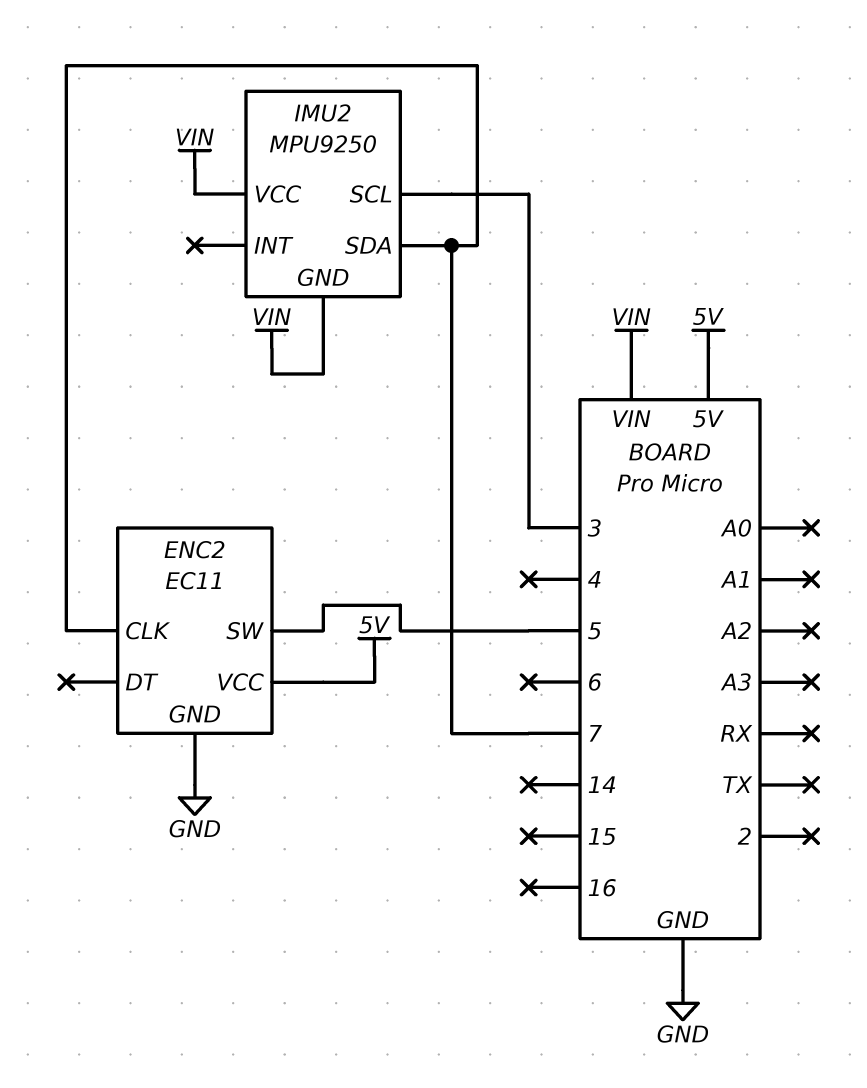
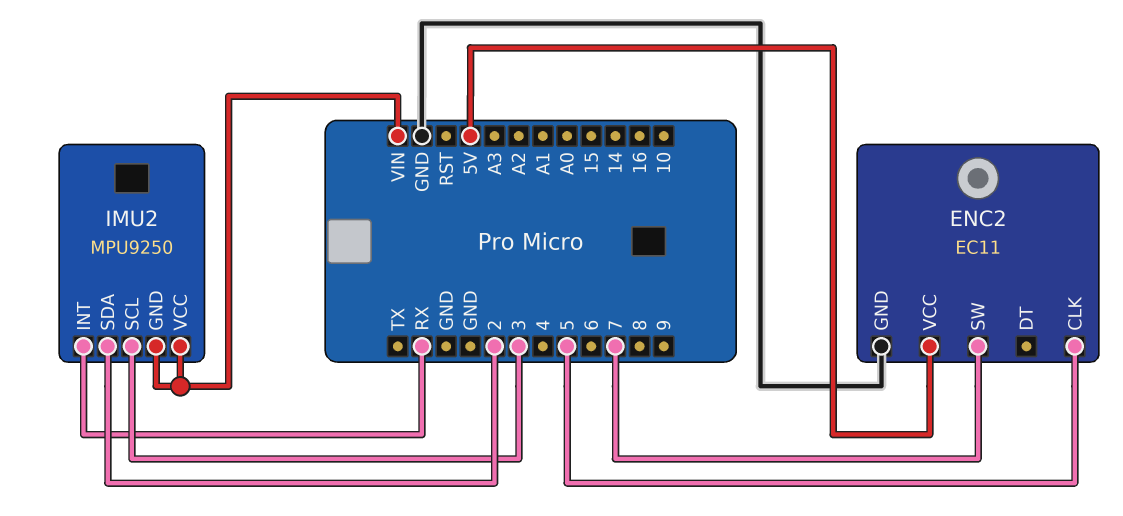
ENC2 pin CLK: 7 -> 5
ENC2 pin SW: 5 -> 7
IMU2 pin INT: none -> RX
IMU2 pin SDA: 7 -> 2

